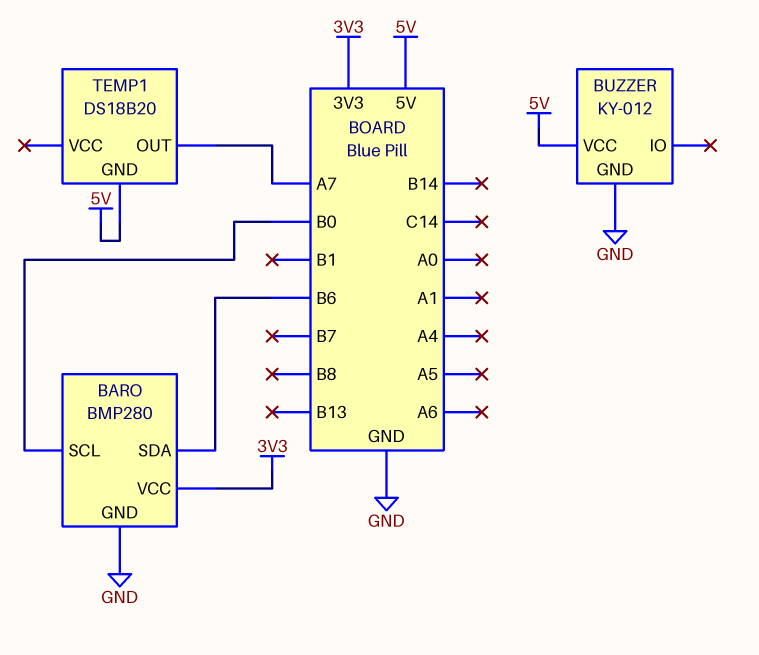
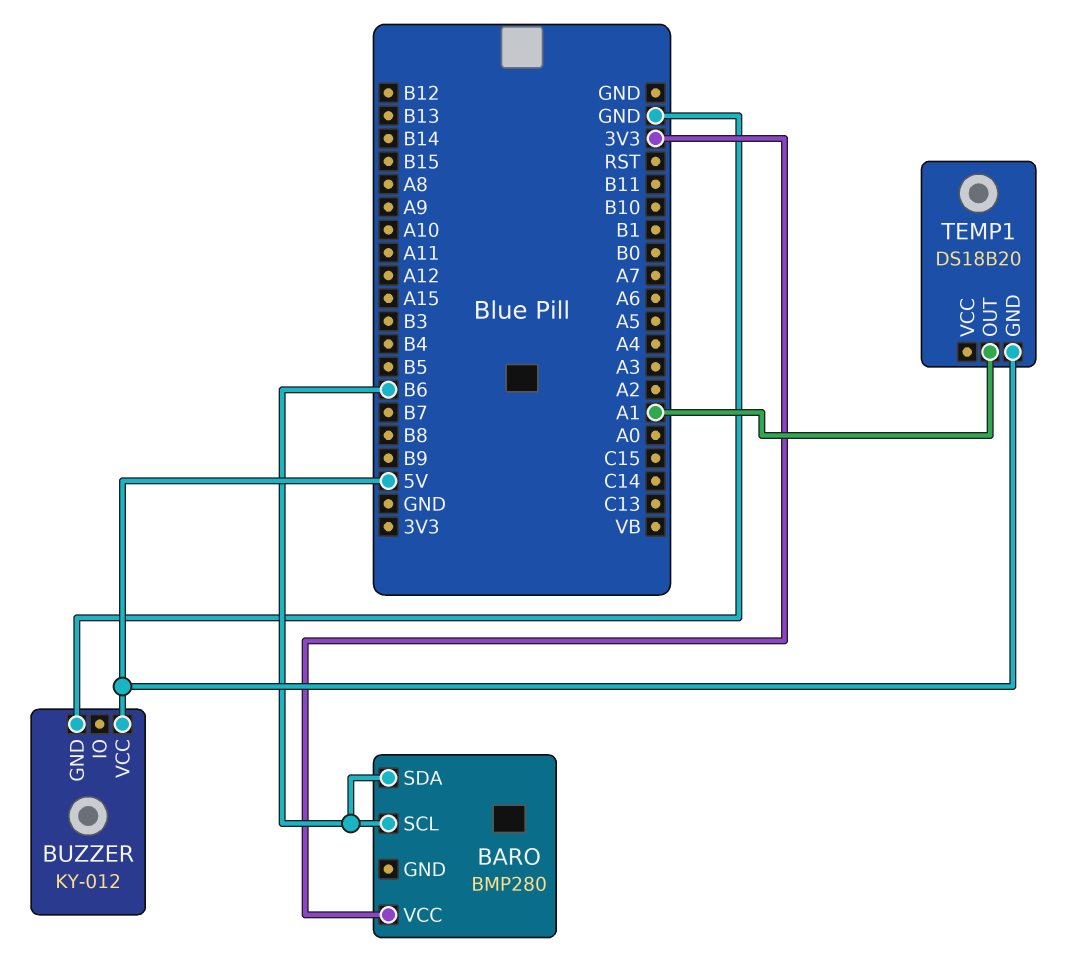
BARO pin GND: GND -> none
BARO pin SCL: B0 -> B6
TEMP1 pin OUT: A7 -> A1

